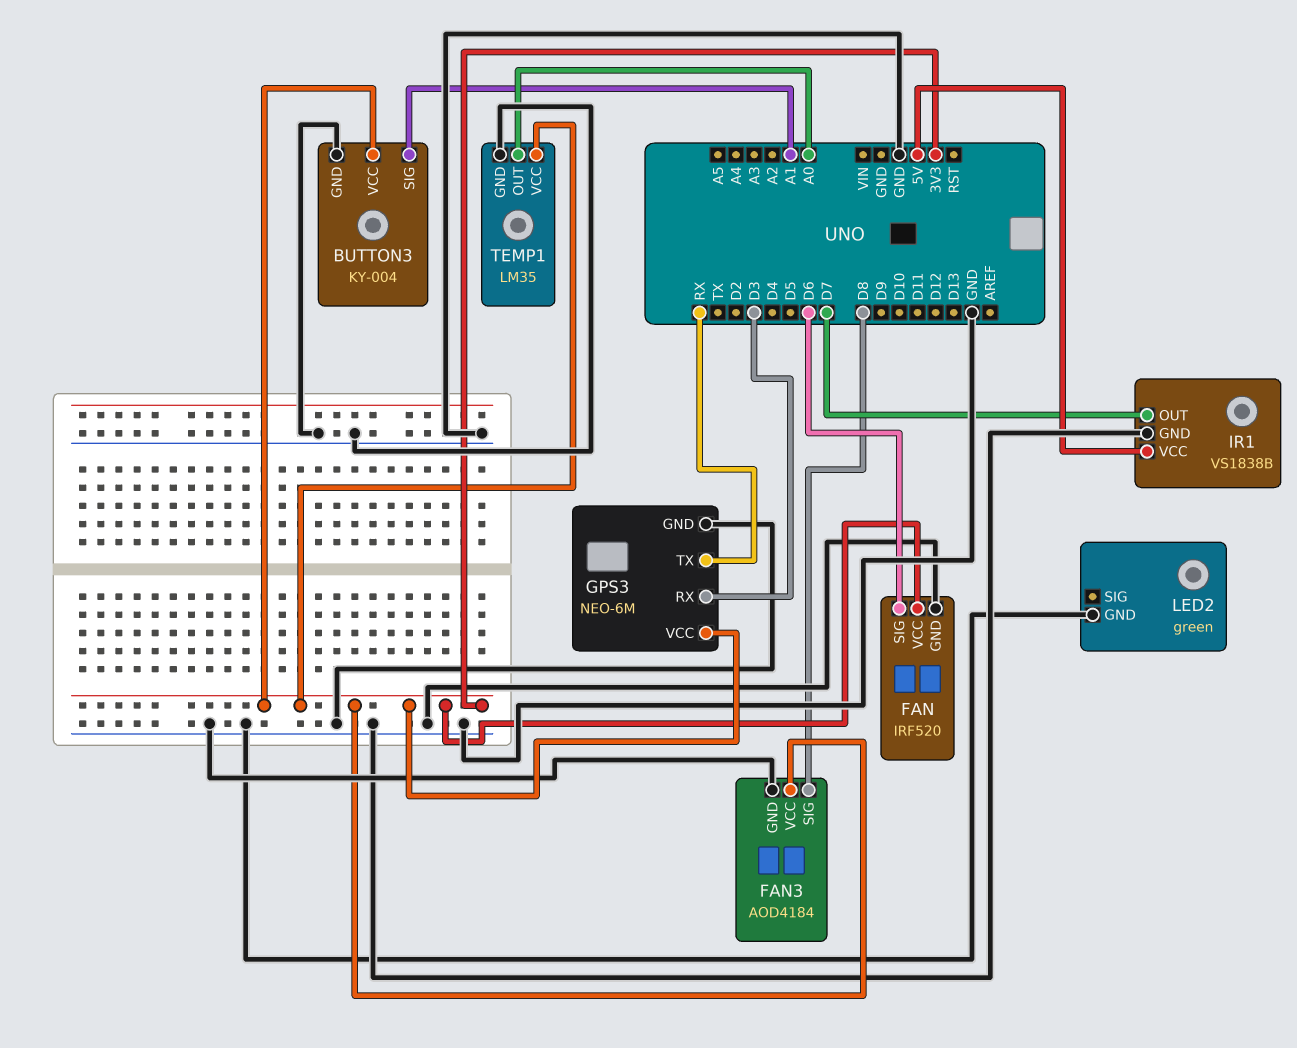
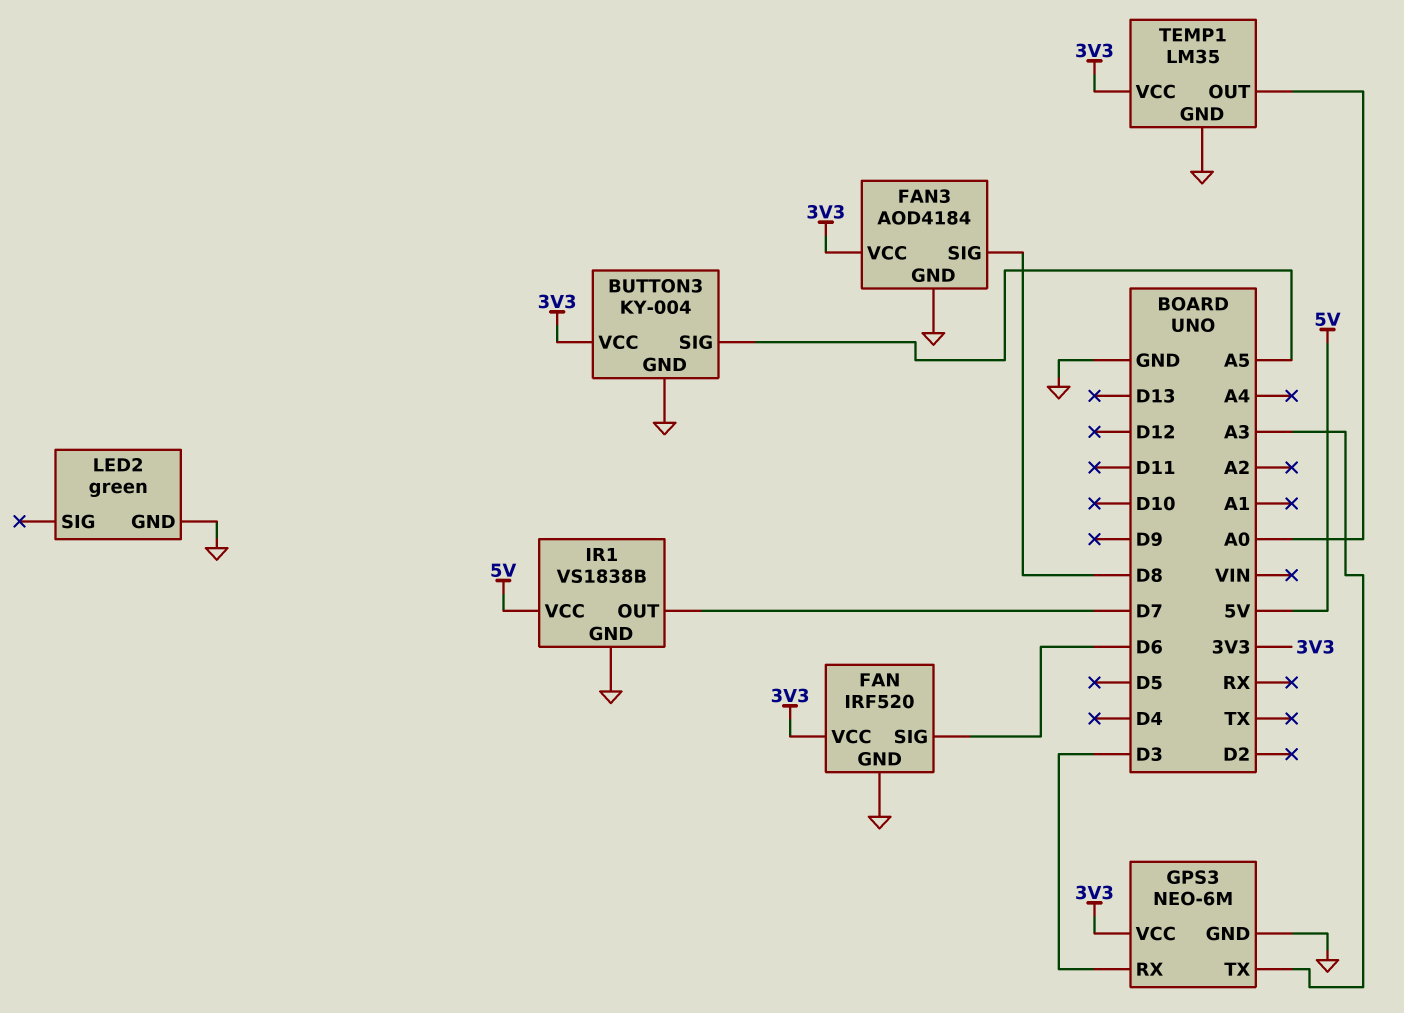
BUTTON3 pin SIG: A1 -> A5
GPS3 pin TX: RX -> A3

